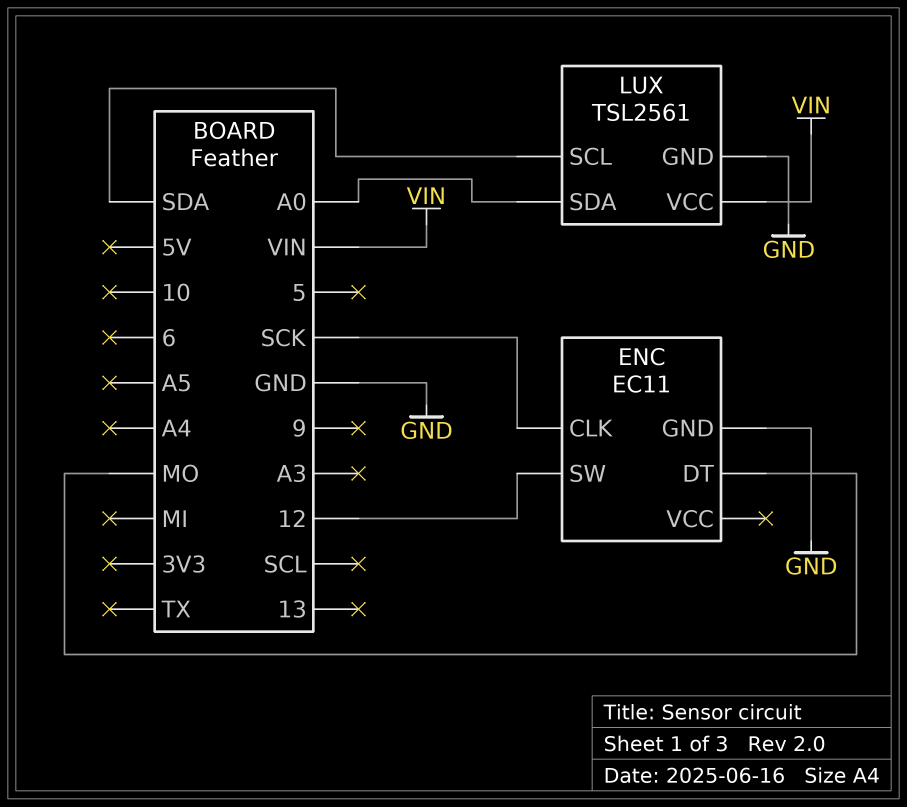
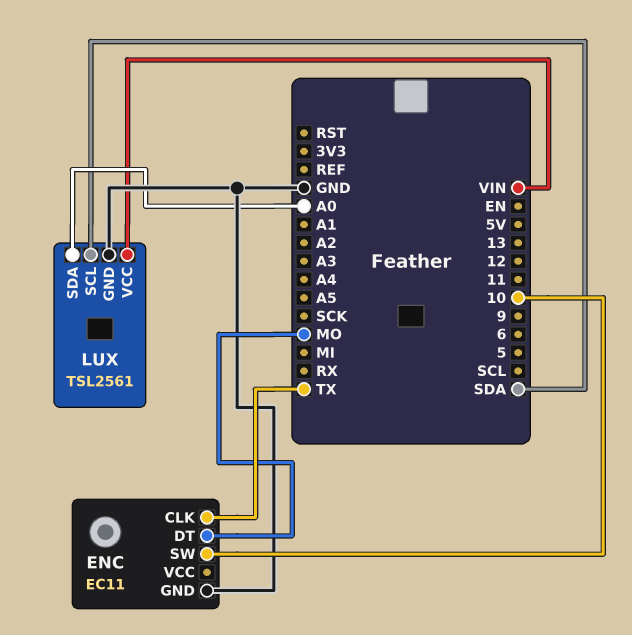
ENC pin CLK: SCK -> TX
ENC pin SW: 12 -> 10

